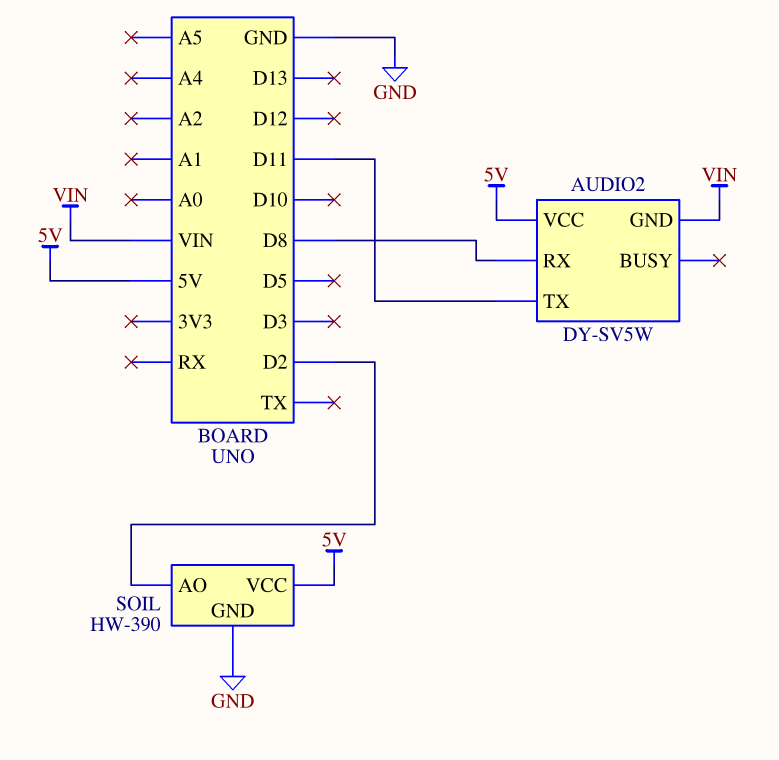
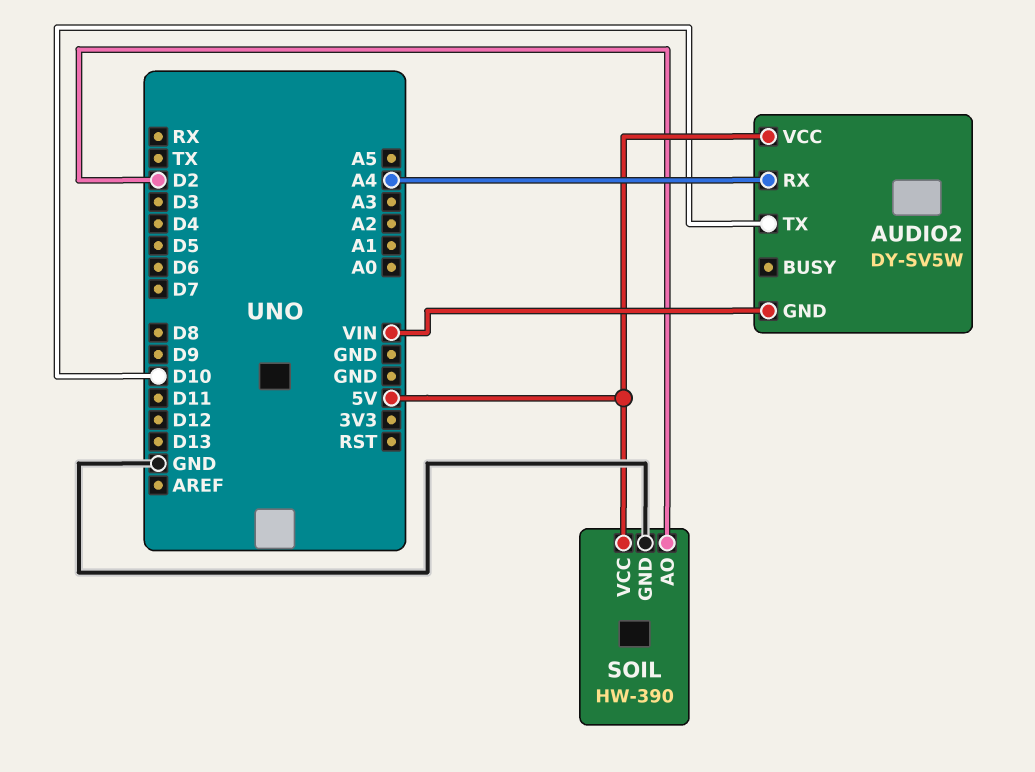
AUDIO2 pin RX: D8 -> A4
AUDIO2 pin TX: D11 -> D10

